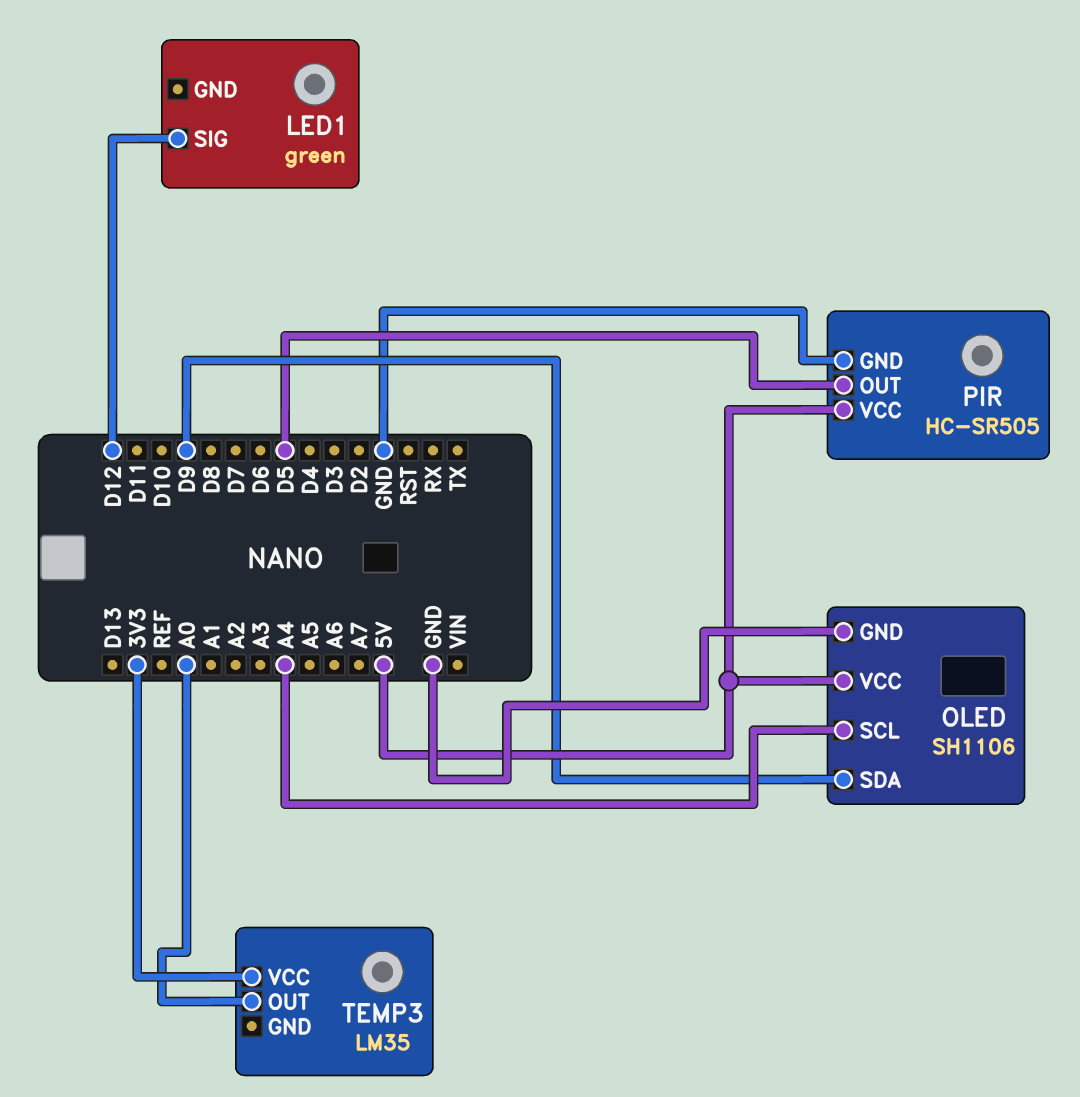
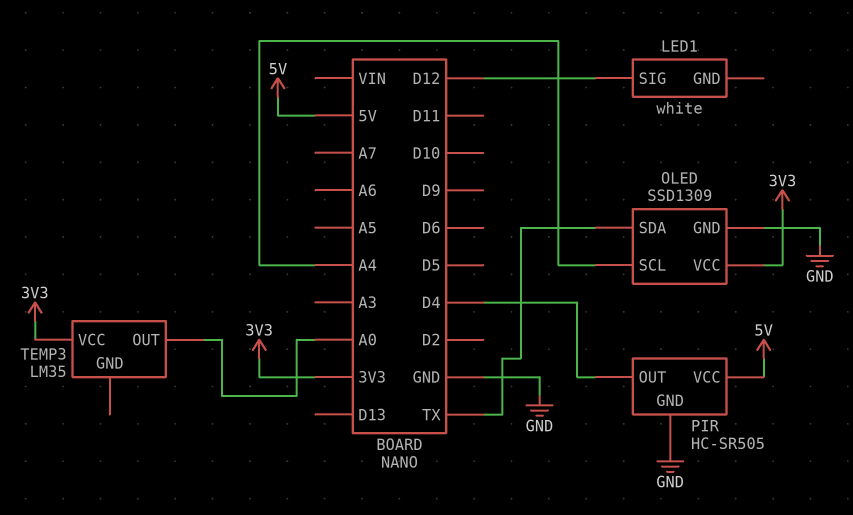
LED1: green -> white
OLED: SH1106 -> SSD1309
OLED pin SDA: D9 -> TX
OLED pin VCC: 5V -> 3V3
PIR pin OUT: D5 -> D4

